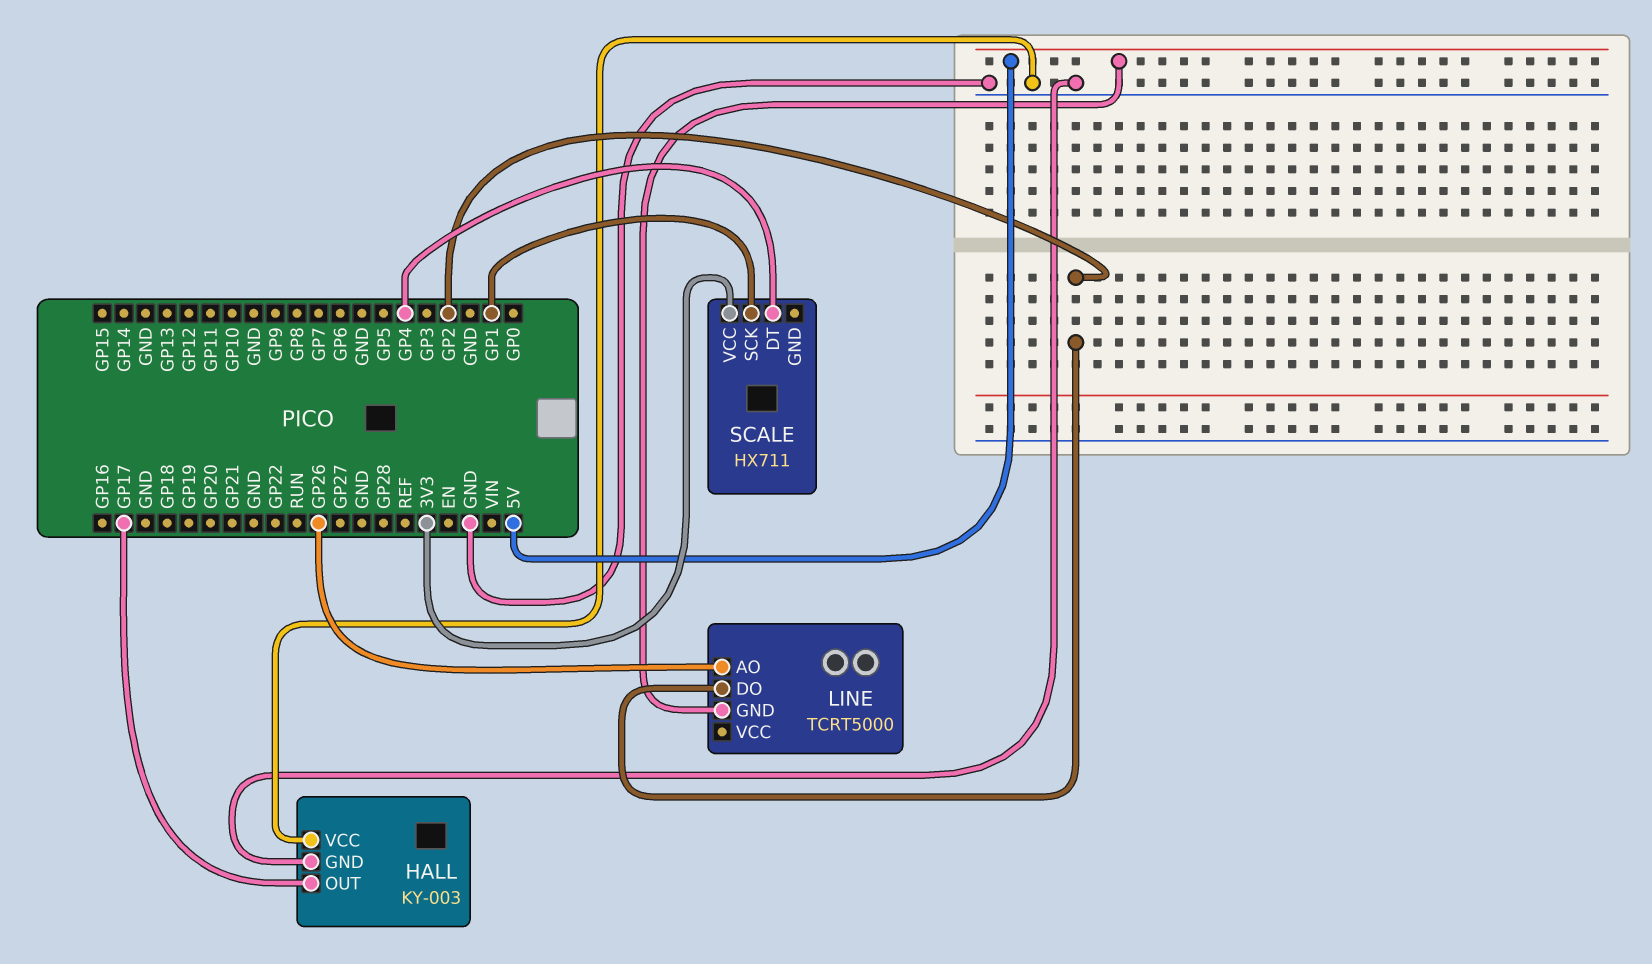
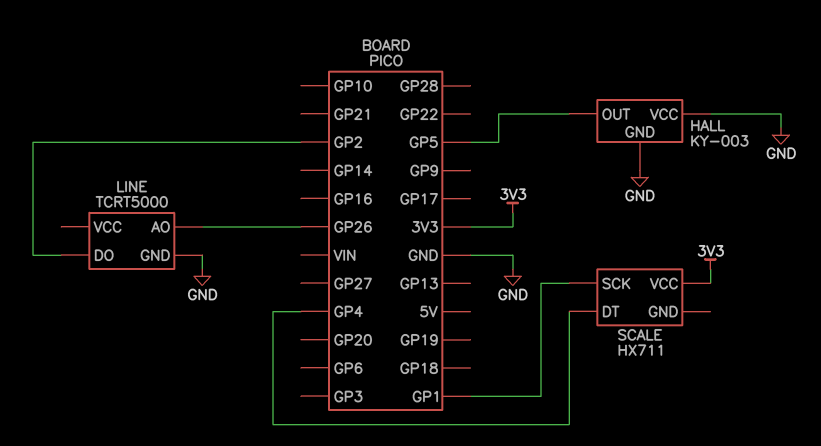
HALL pin OUT: GP17 -> GP5
LINE pin GND: 5V -> GND

